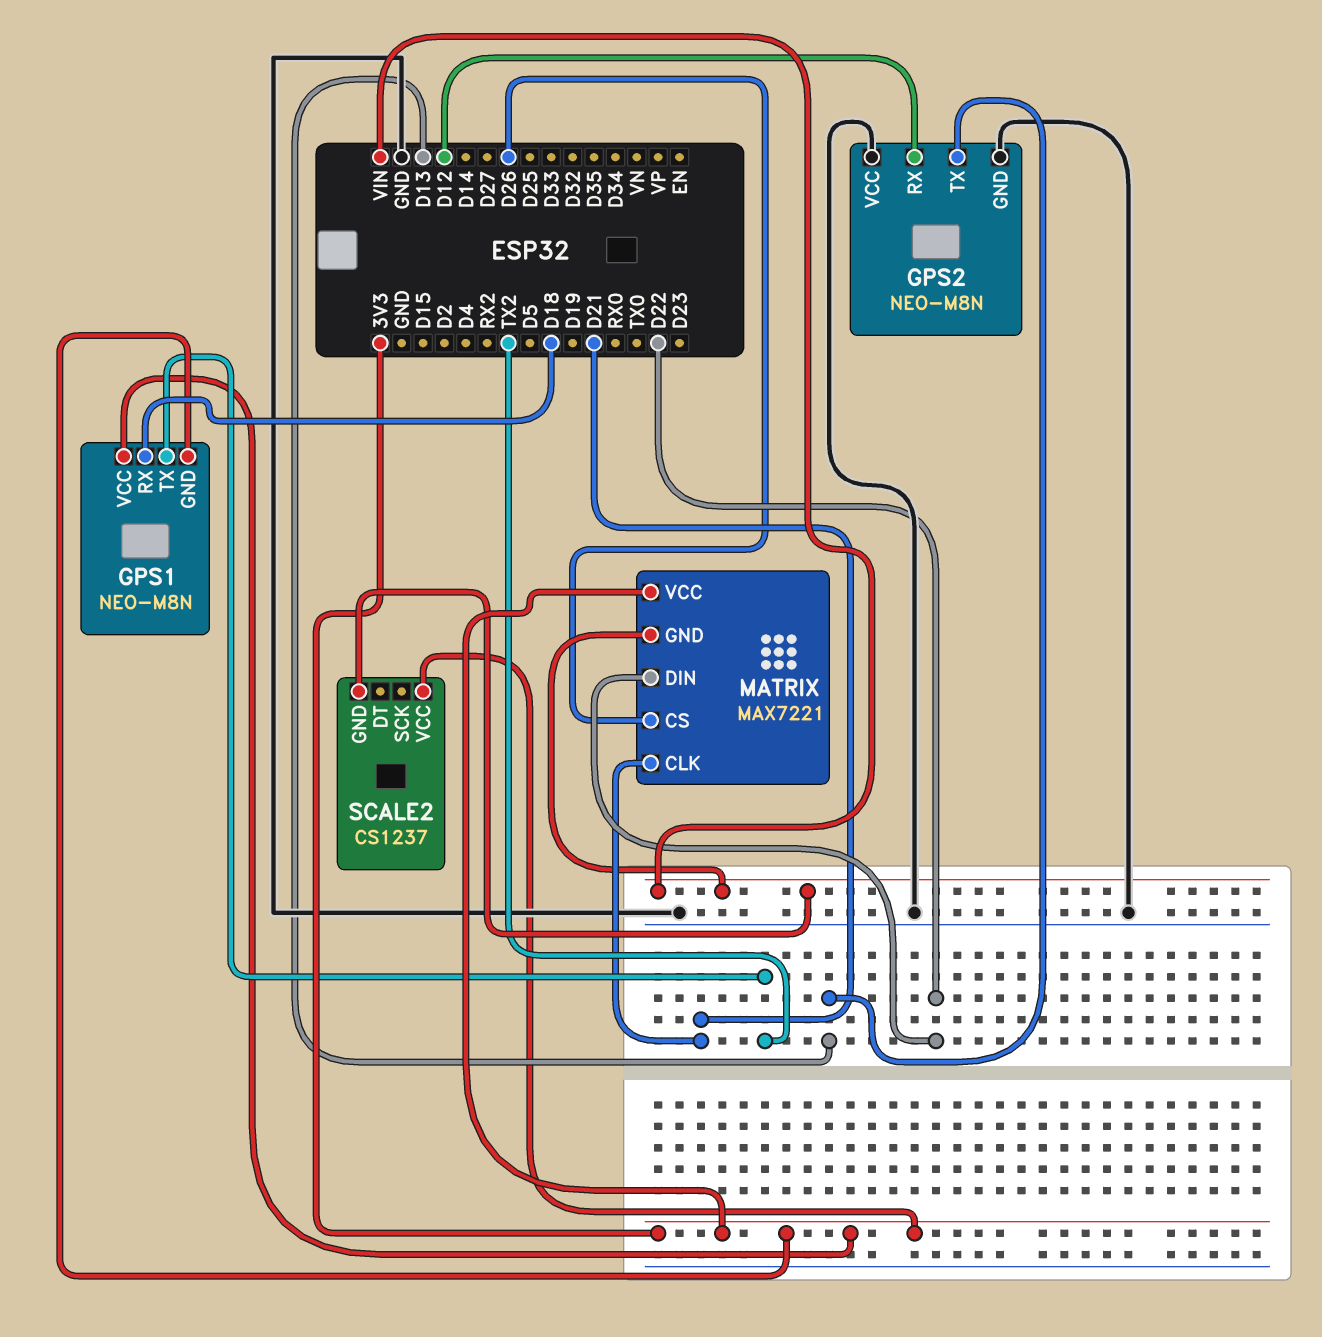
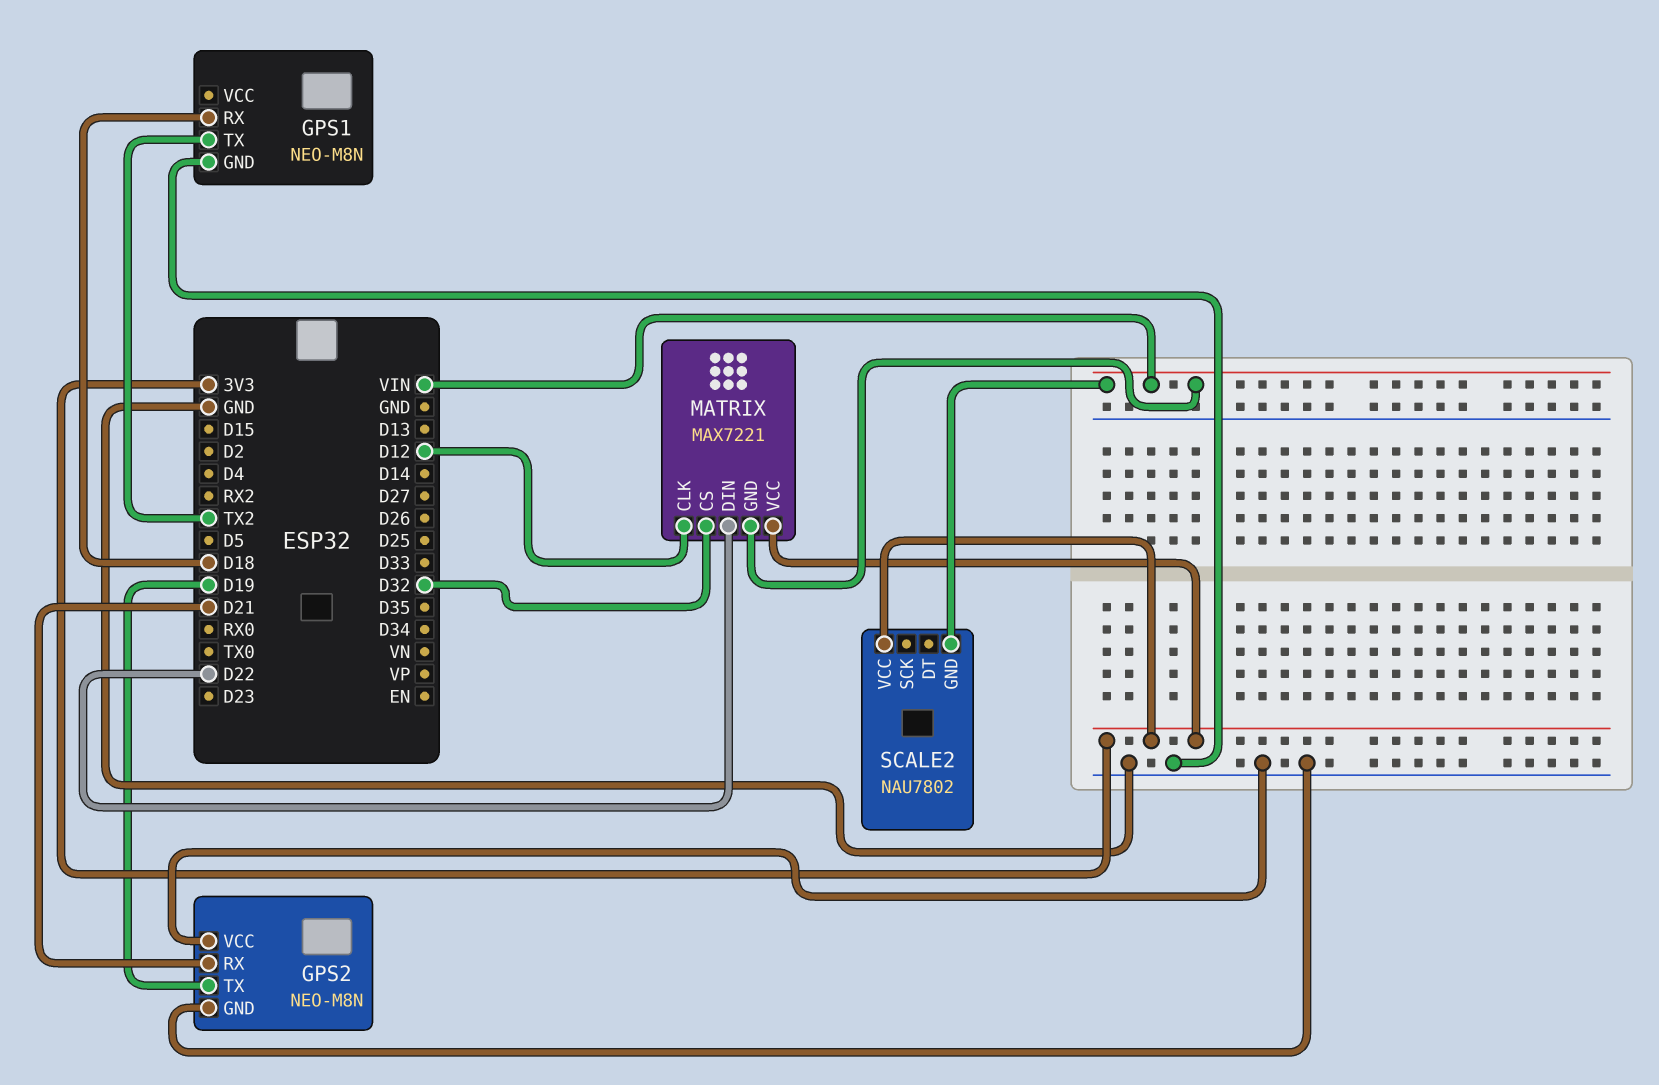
GPS1 pin GND: 3V3 -> GND
GPS1 pin VCC: 3V3 -> none
GPS2 pin RX: D12 -> D21
GPS2 pin TX: D13 -> D19
MATRIX pin CLK: D21 -> D12
MATRIX pin CS: D26 -> D32
SCALE2: CS1237 -> NAU7802

